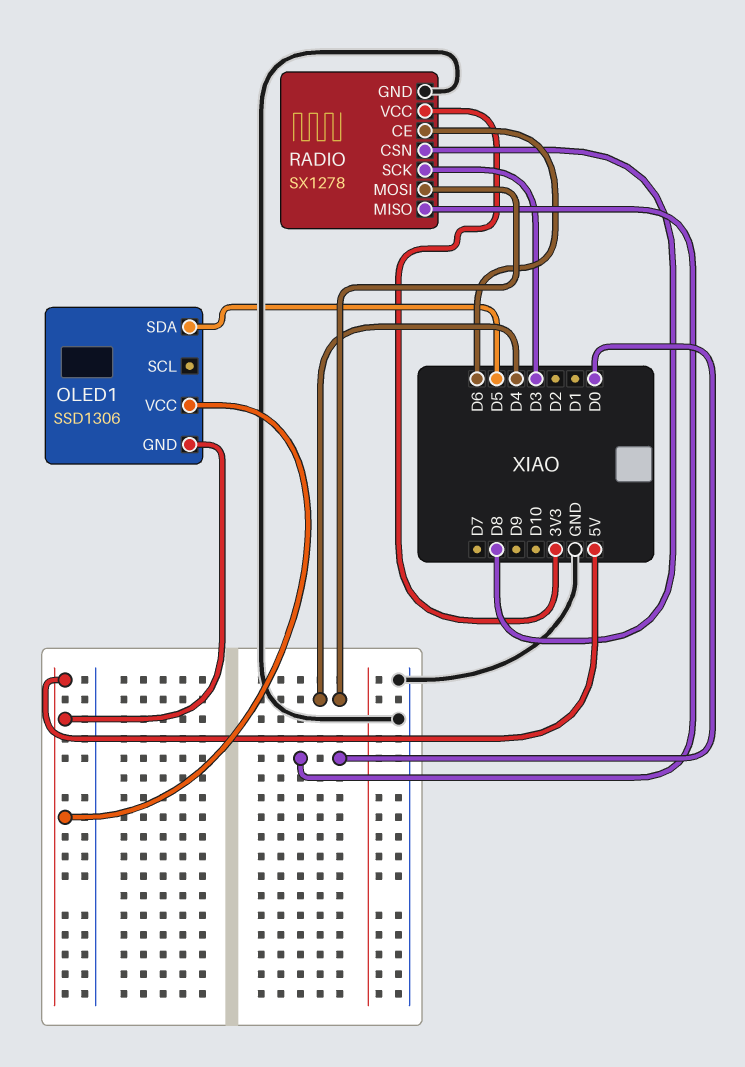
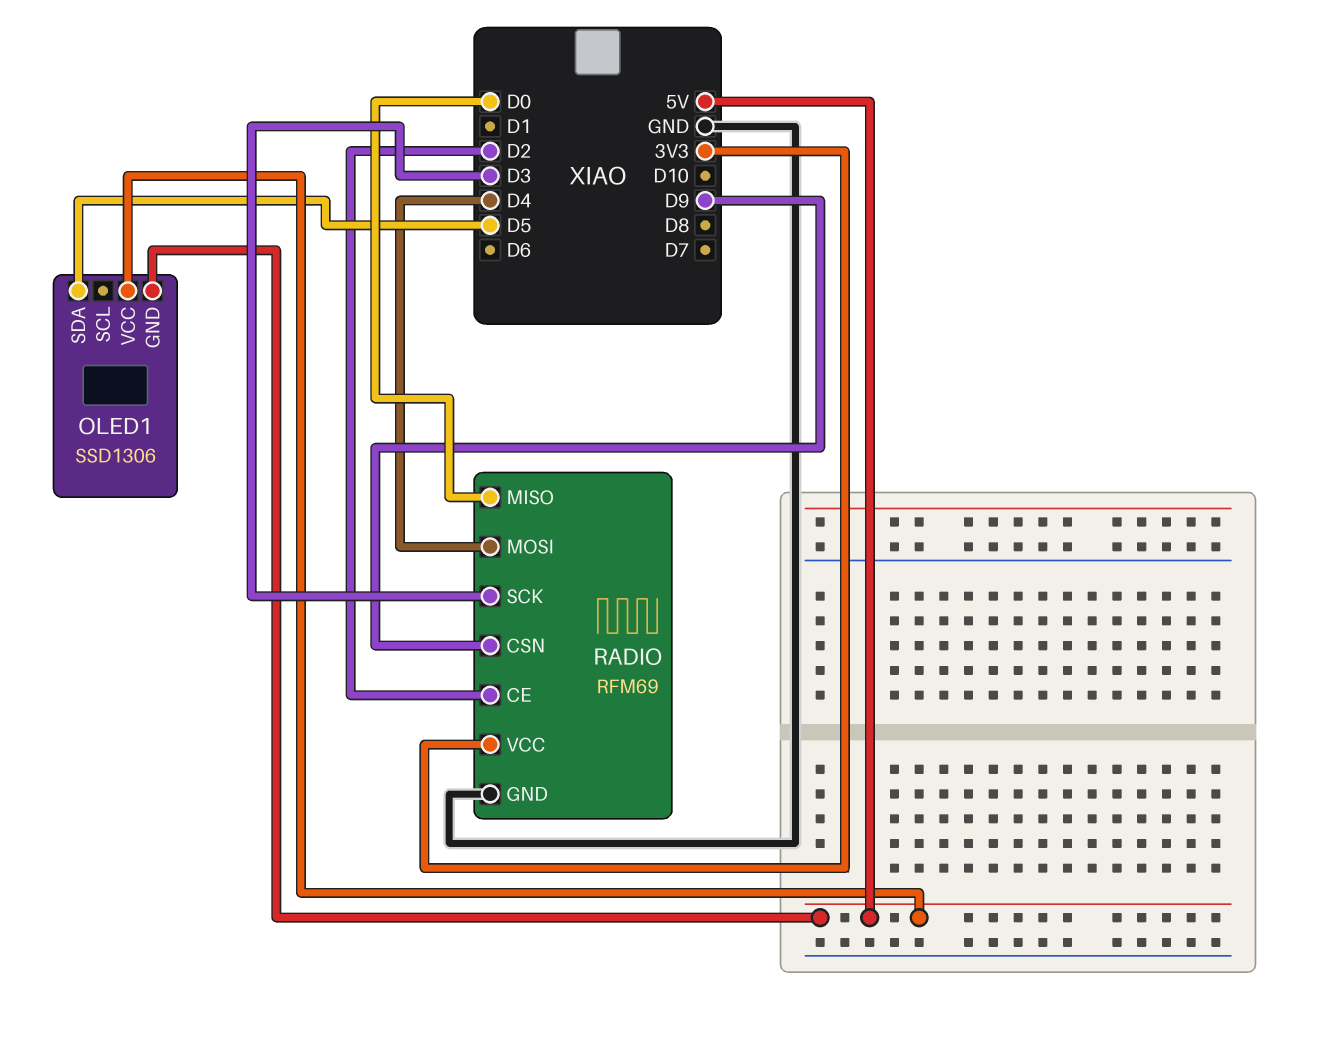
RADIO: SX1278 -> RFM69
RADIO pin CE: D6 -> D2
RADIO pin CSN: D8 -> D9

